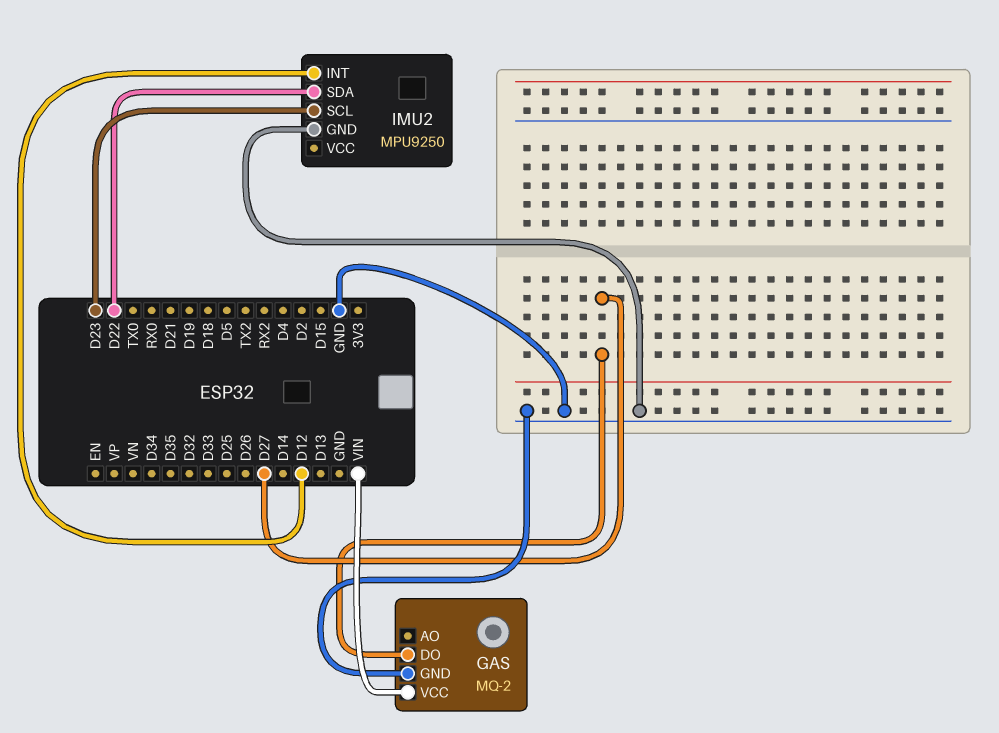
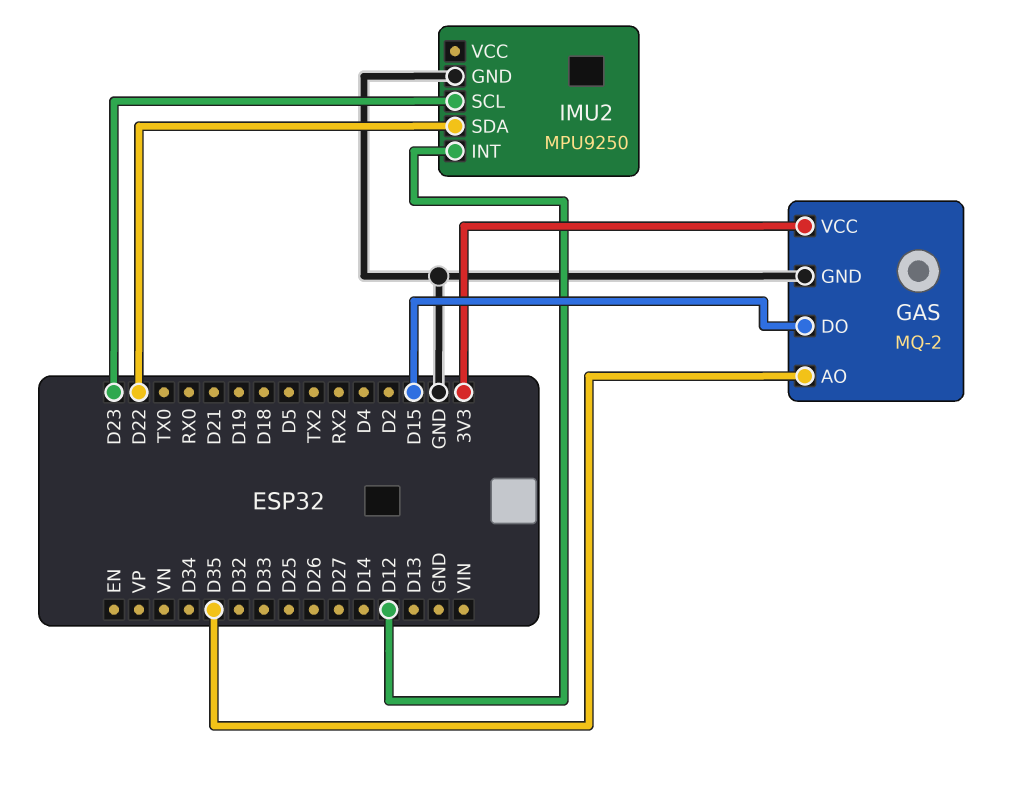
GAS pin AO: none -> D35
GAS pin DO: D27 -> D15
GAS pin VCC: VIN -> 3V3

